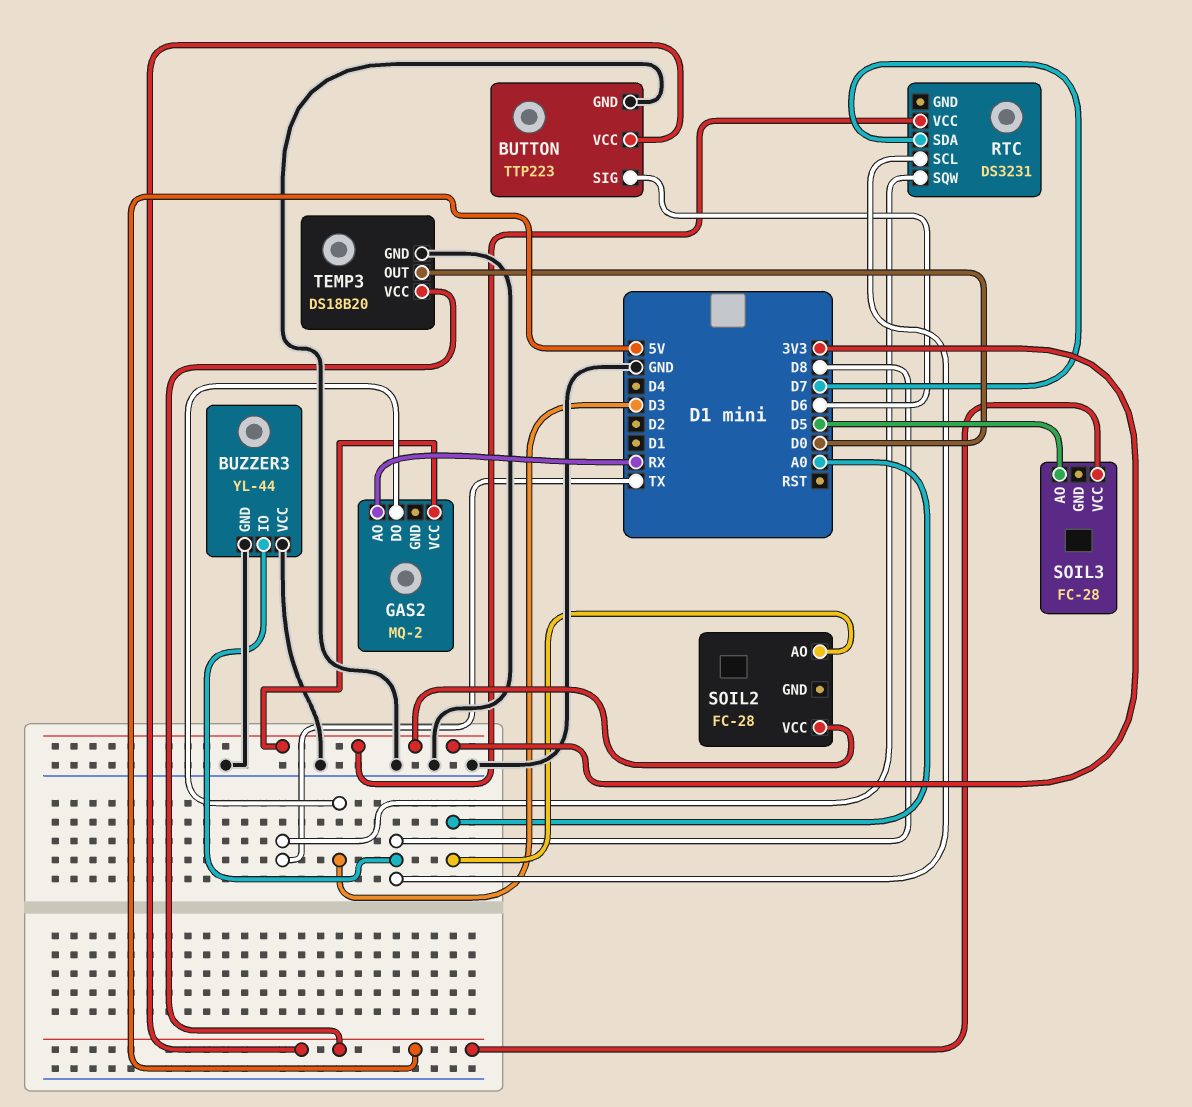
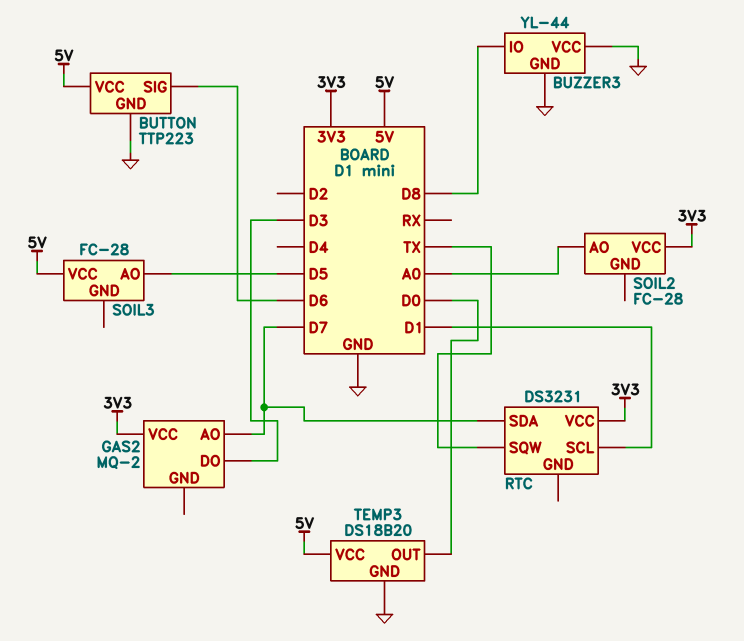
GAS2 pin AO: RX -> D7
RTC pin SCL: D8 -> D1

